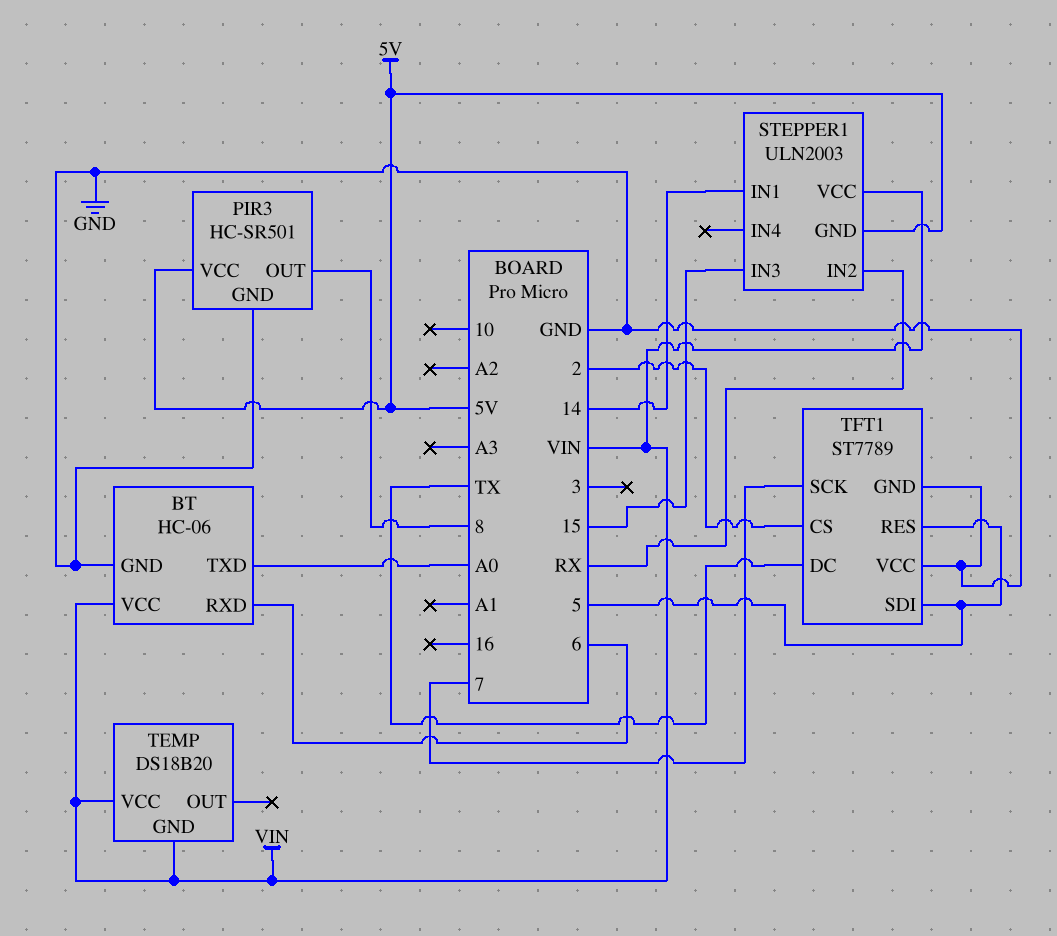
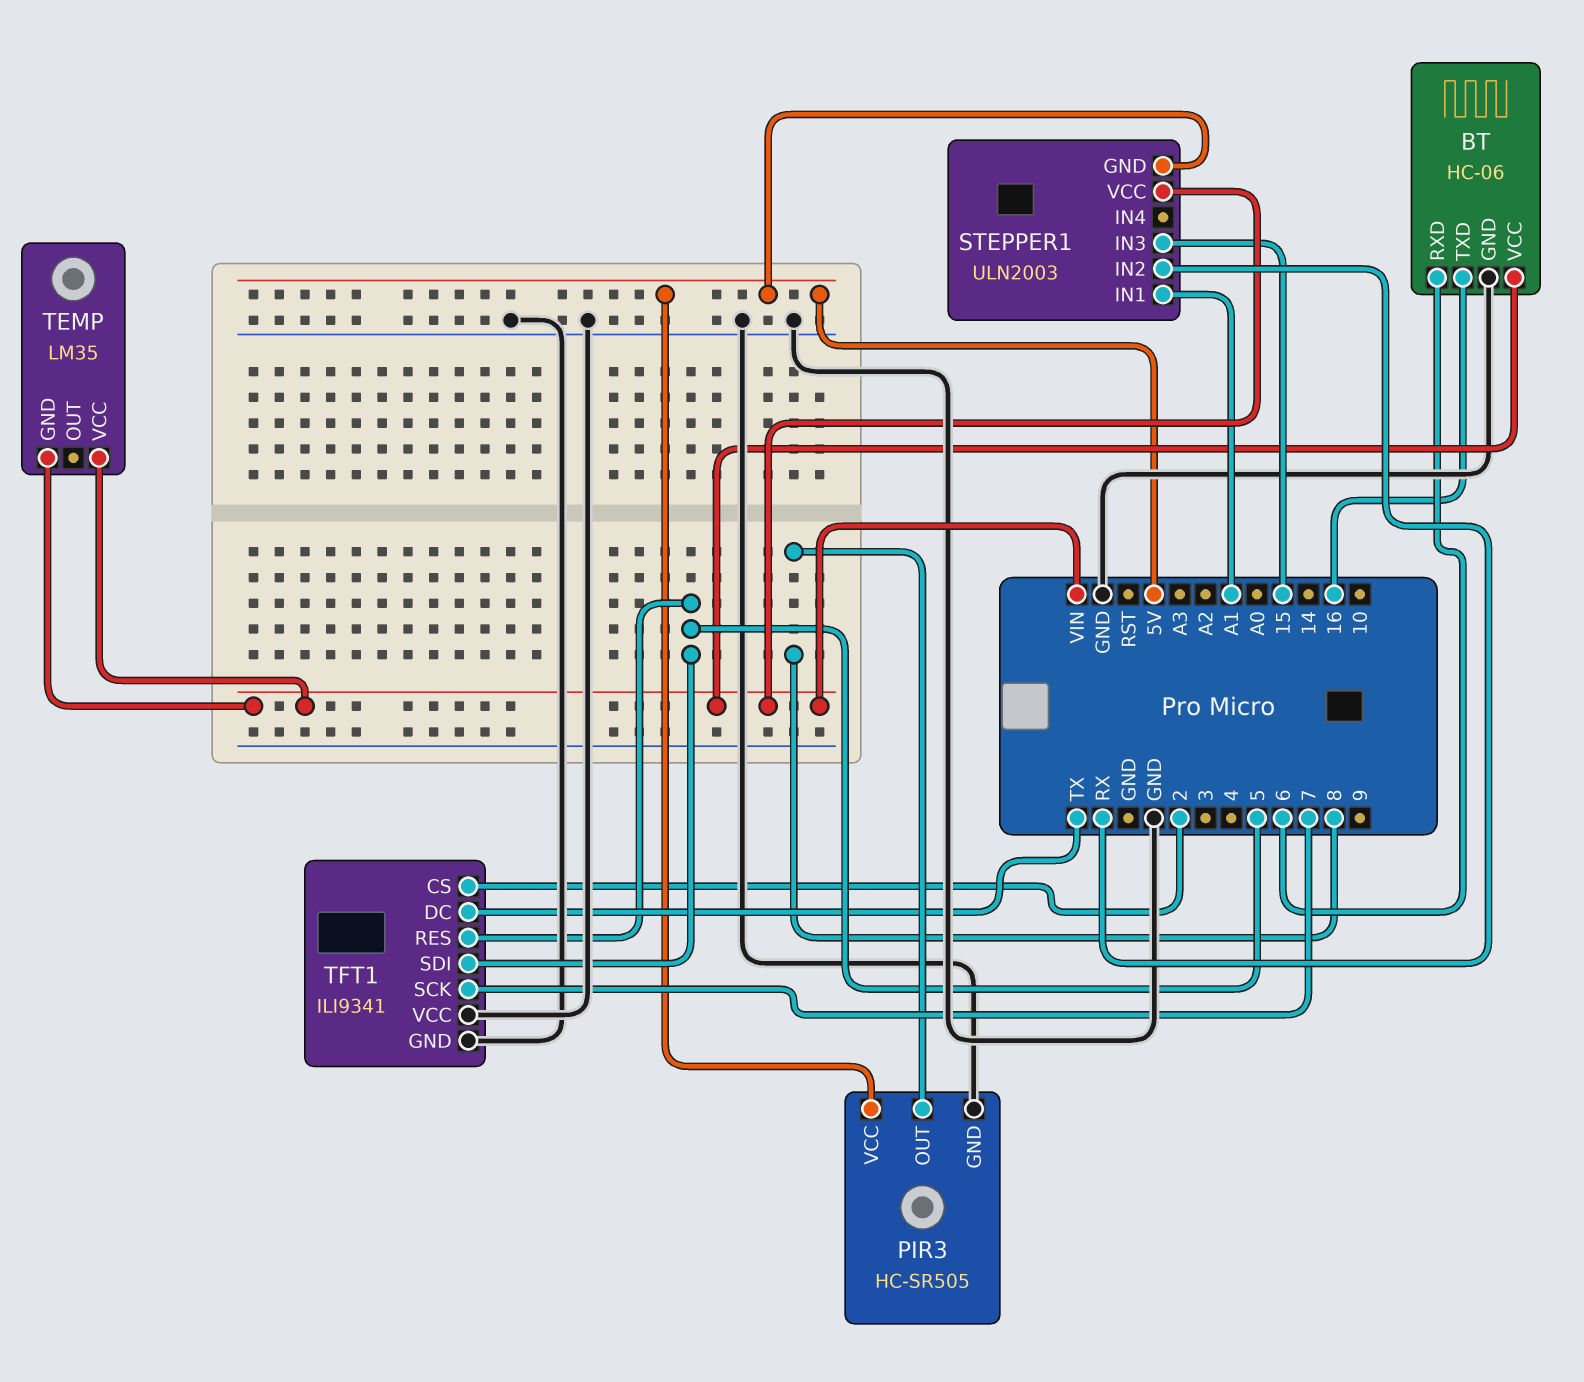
BT pin TXD: A0 -> 16
PIR3: HC-SR501 -> HC-SR505
STEPPER1 pin IN1: 14 -> A1
TEMP: DS18B20 -> LM35
TFT1: ST7789 -> ILI9341

